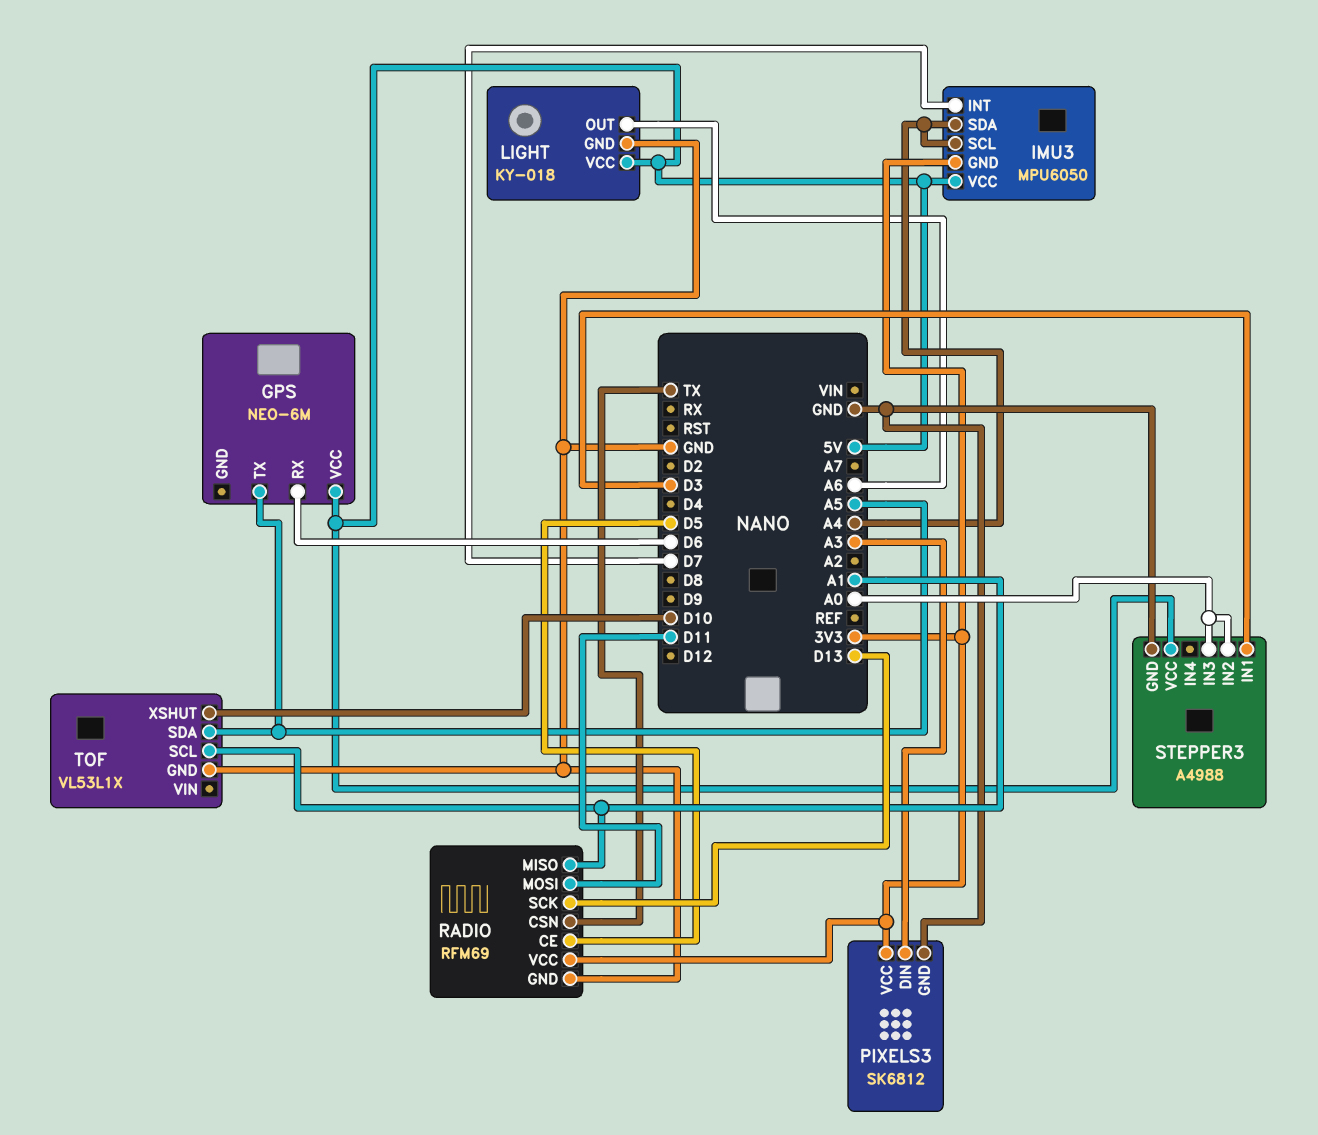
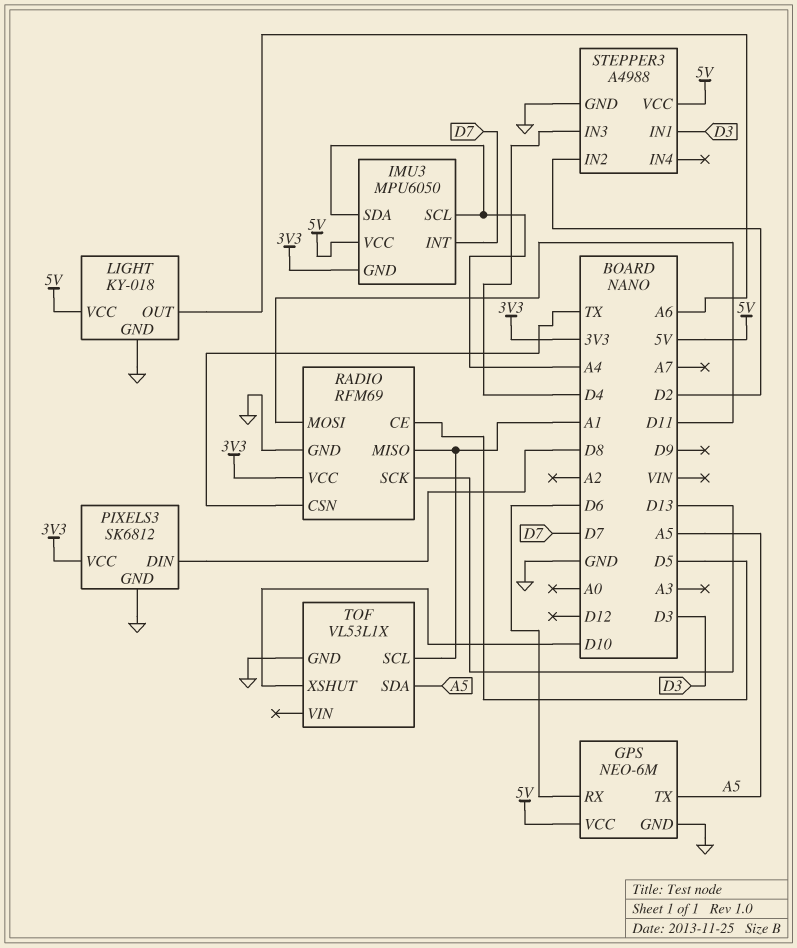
GPS pin GND: none -> GND
PIXELS3 pin DIN: A3 -> D8
STEPPER3 pin IN2: A0 -> D2
STEPPER3 pin IN3: A0 -> D4

